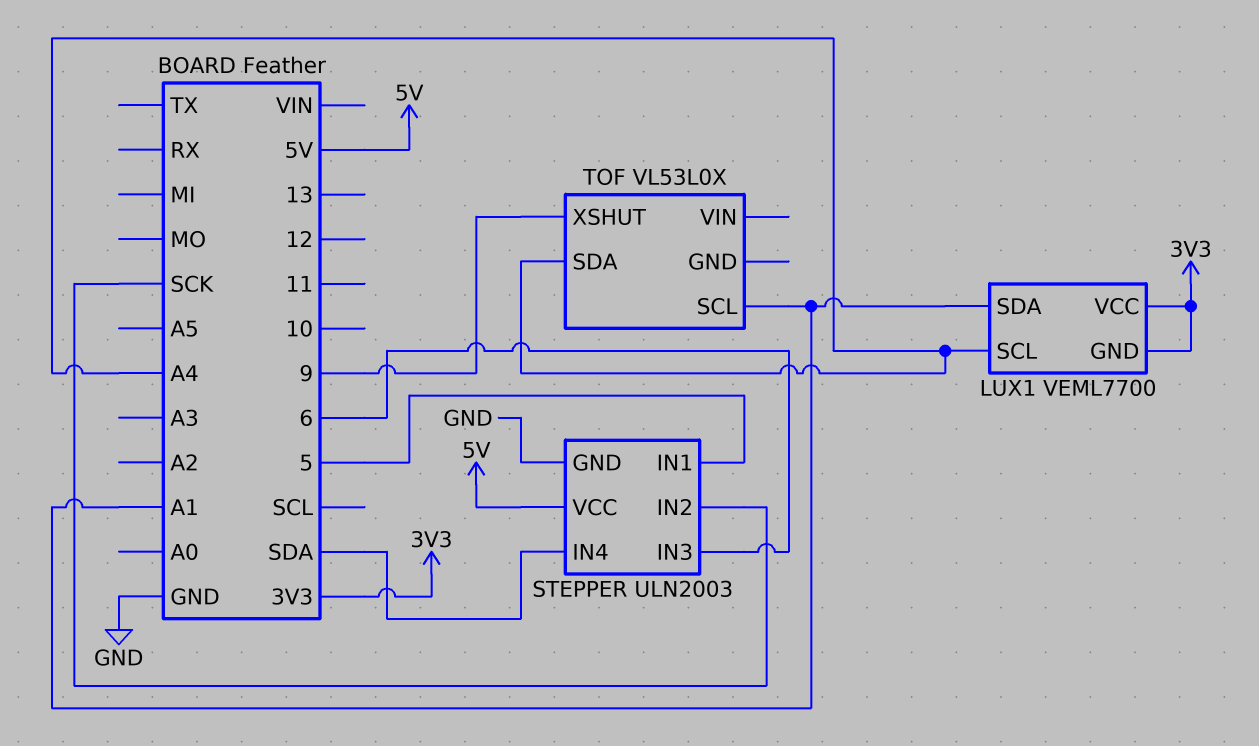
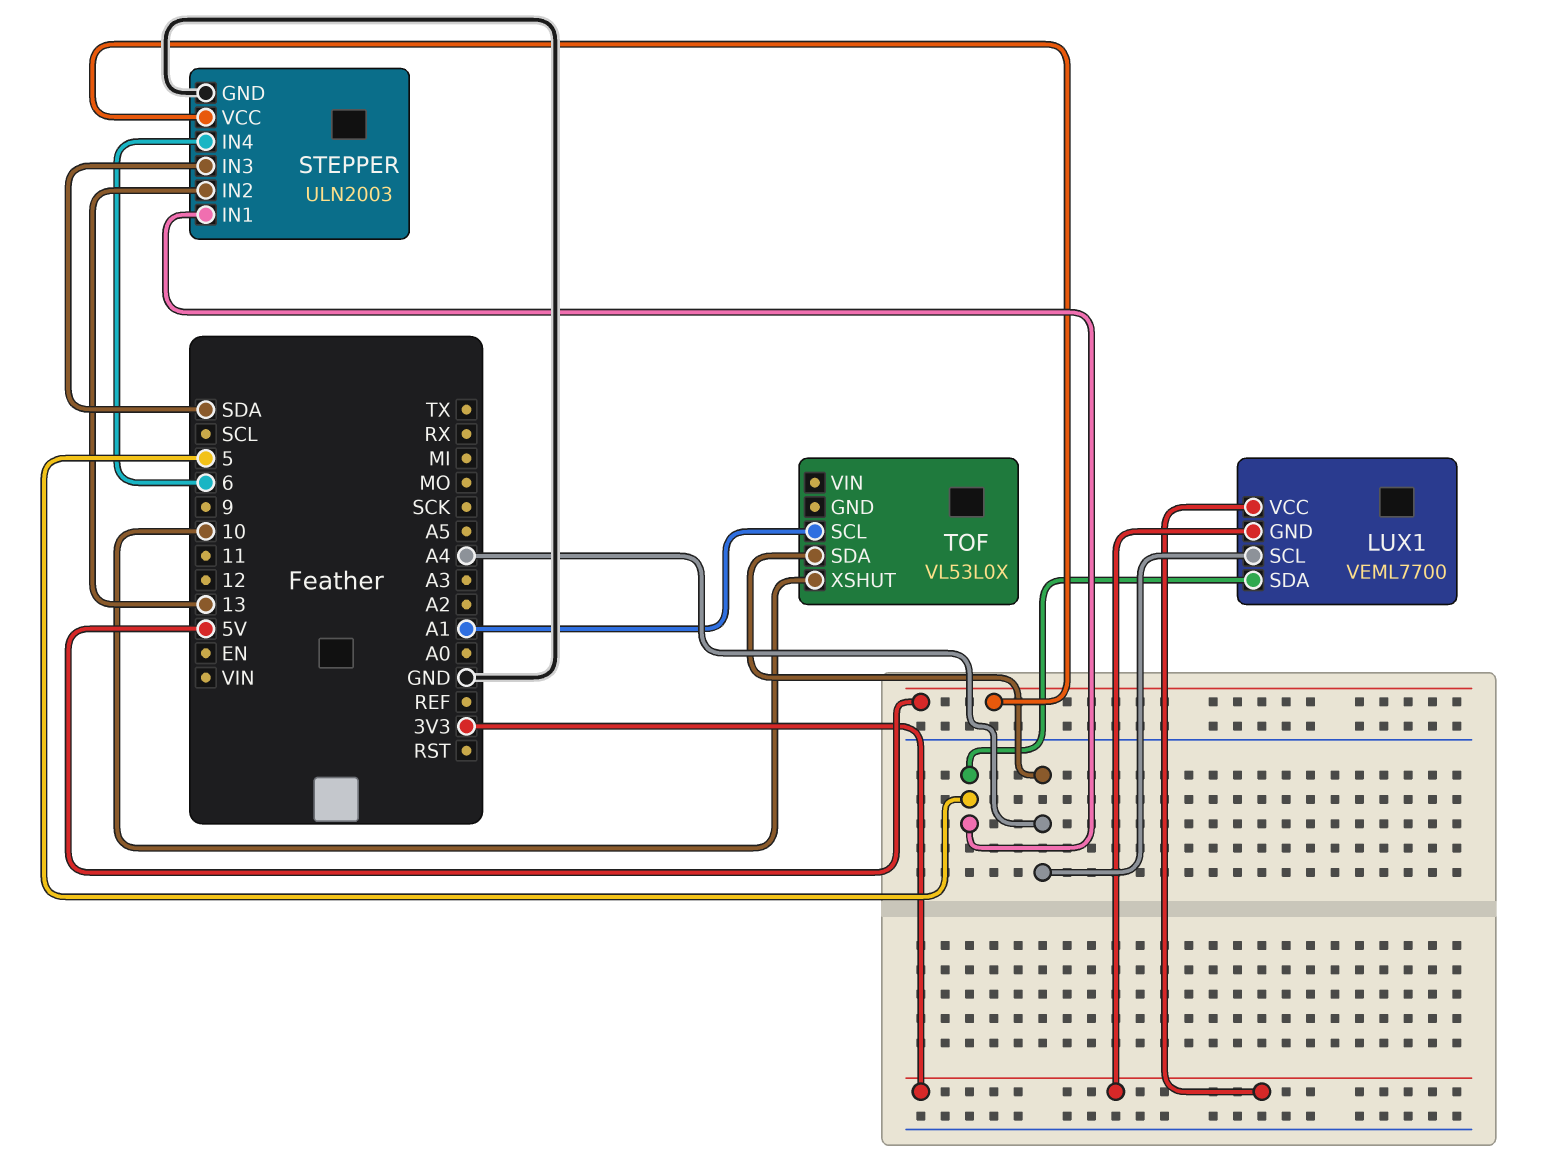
LUX1 pin SDA: A1 -> 5
STEPPER pin IN2: SCK -> 13
STEPPER pin IN3: 6 -> SDA
STEPPER pin IN4: SDA -> 6
TOF pin XSHUT: 9 -> 10

